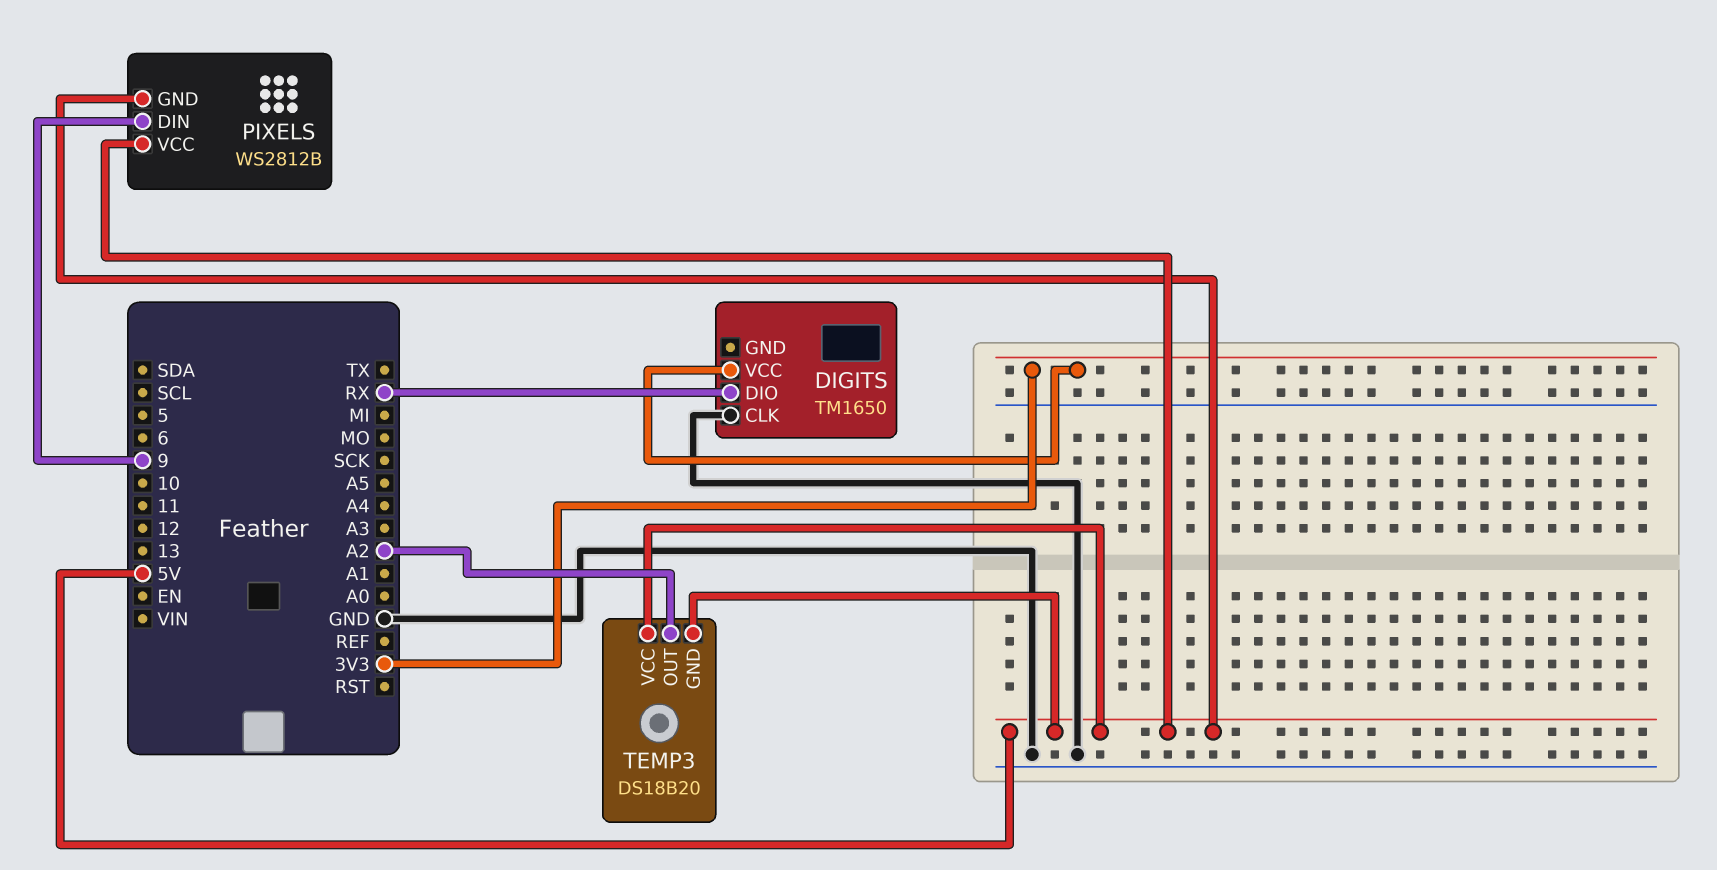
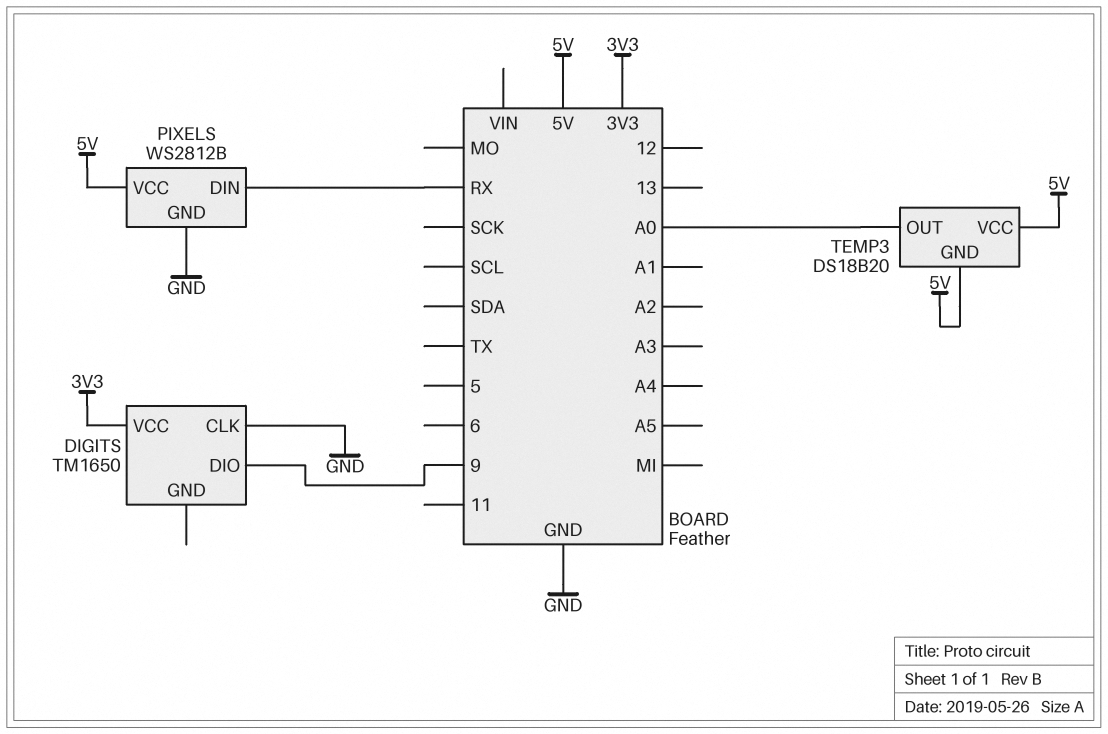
DIGITS pin DIO: RX -> 9
PIXELS pin DIN: 9 -> RX
PIXELS pin GND: 5V -> GND
TEMP3 pin OUT: A2 -> A0

